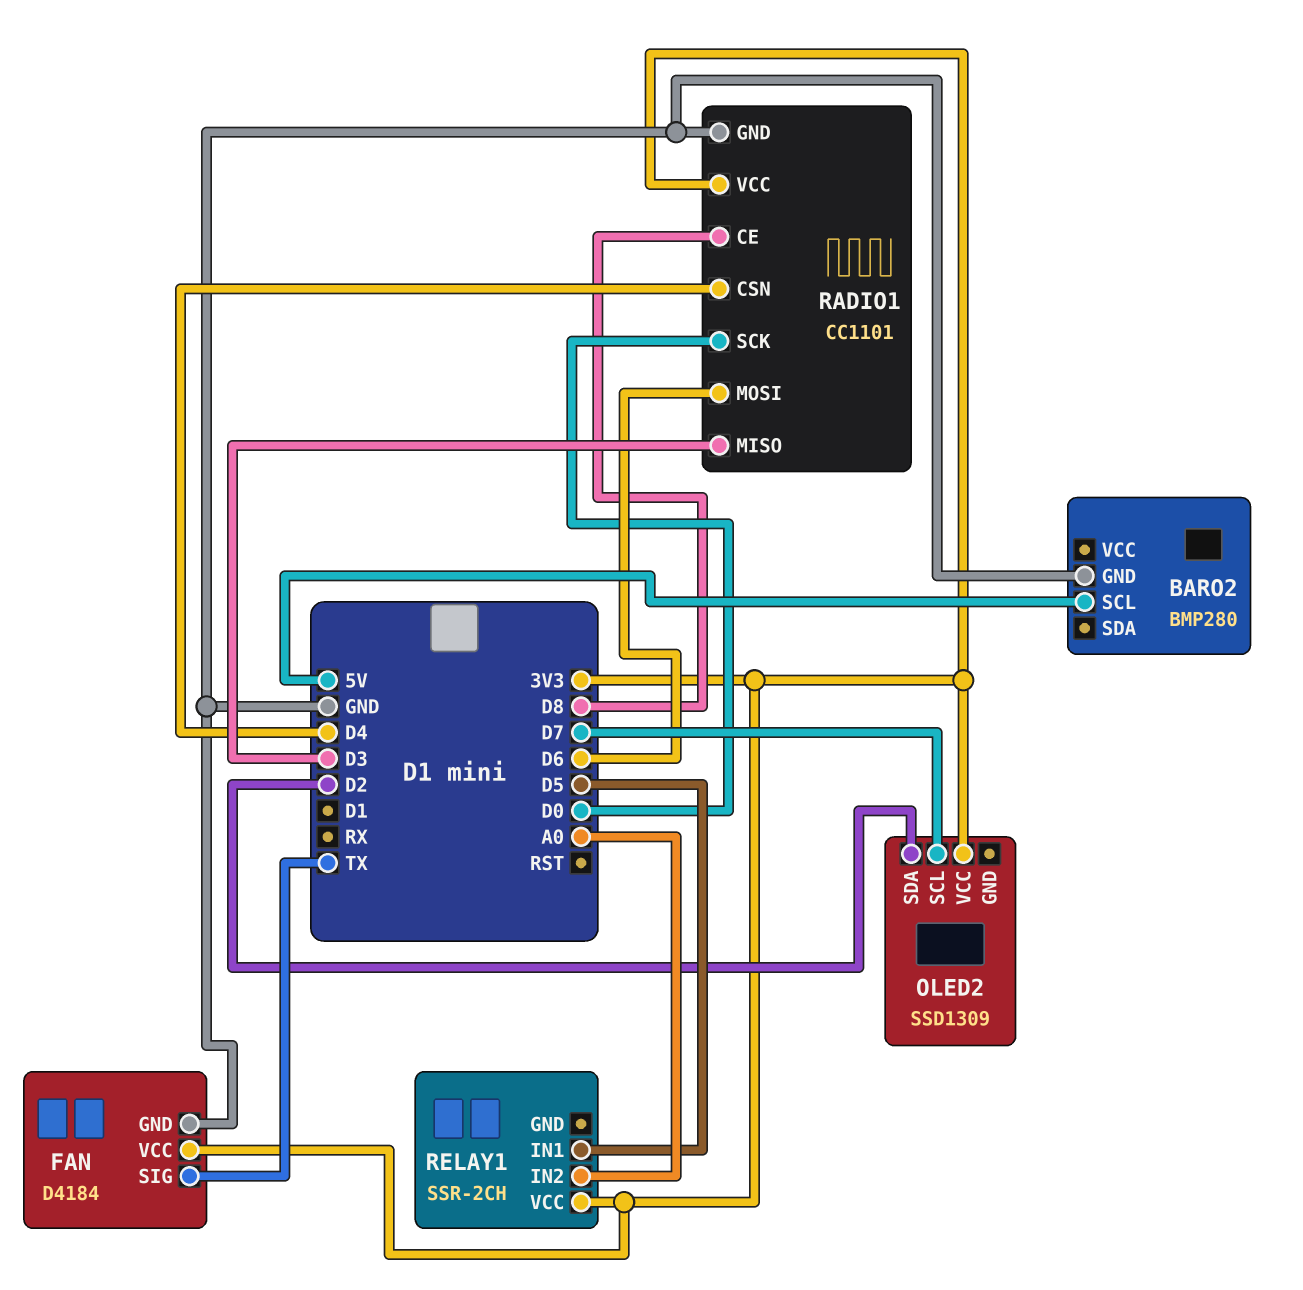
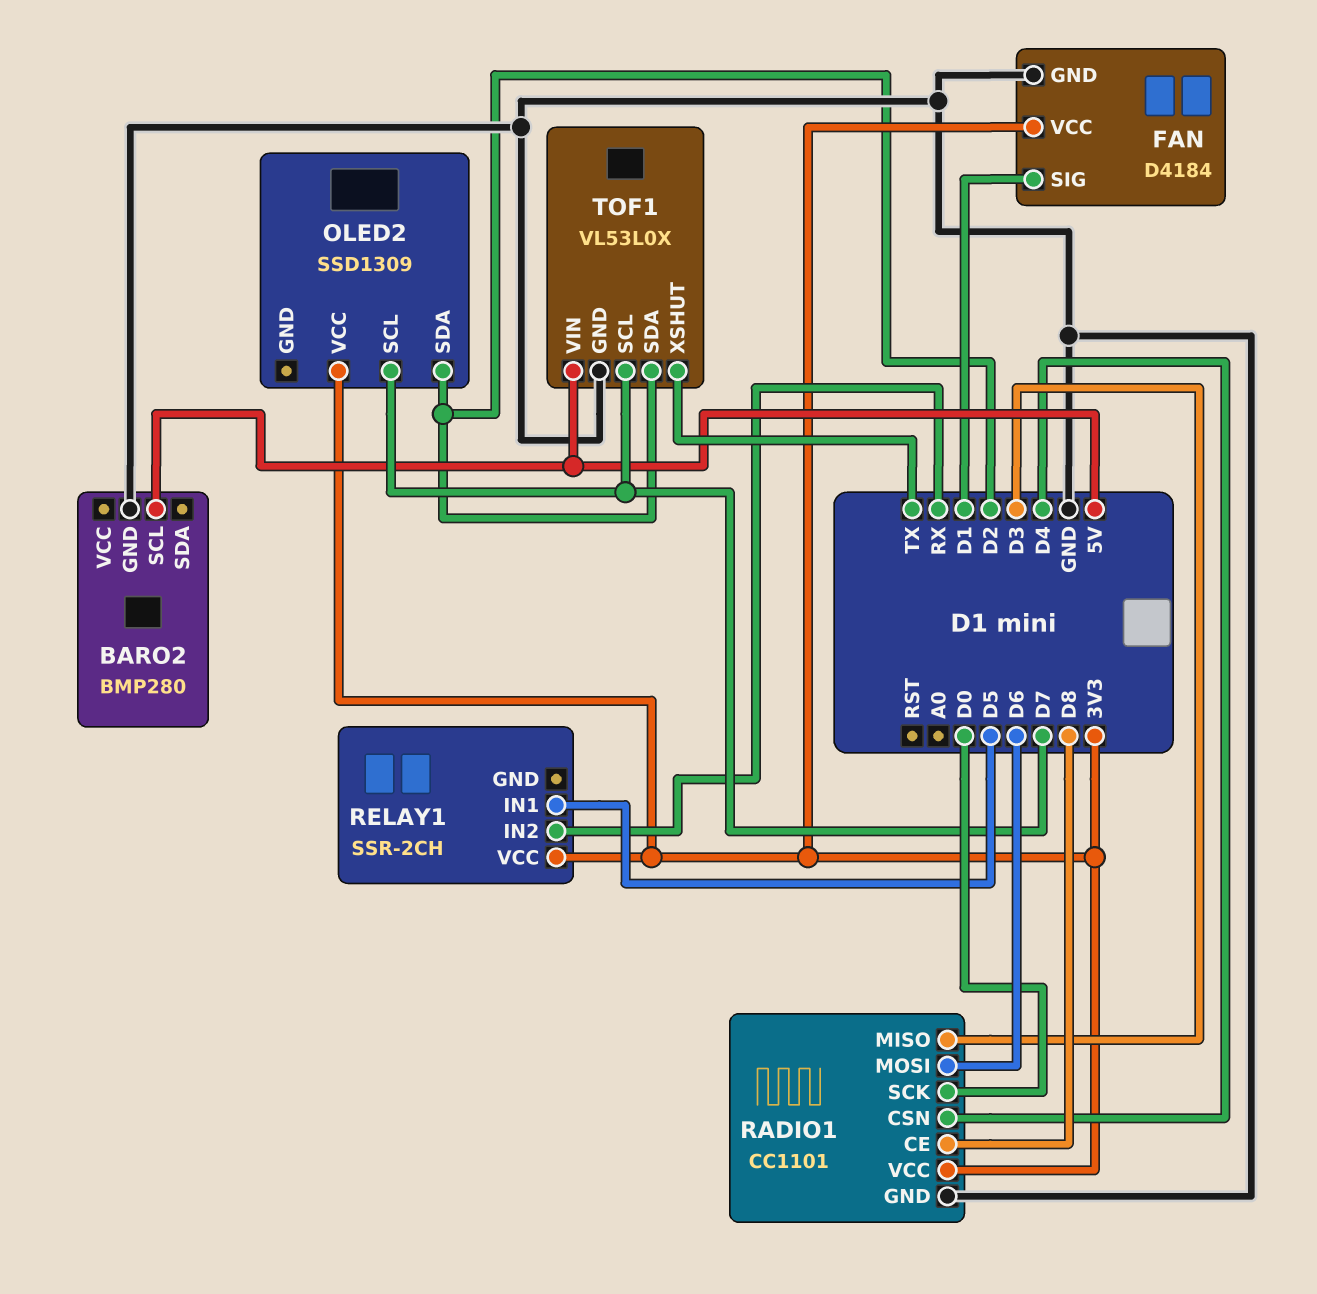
FAN pin SIG: TX -> D1
RELAY1 pin IN2: A0 -> RX
TOF1: none -> VL53L0X
TOF1 pin GND: none -> GND
TOF1 pin SCL: none -> D7
TOF1 pin SDA: none -> D2
TOF1 pin VIN: none -> 5V
TOF1 pin XSHUT: none -> TX

